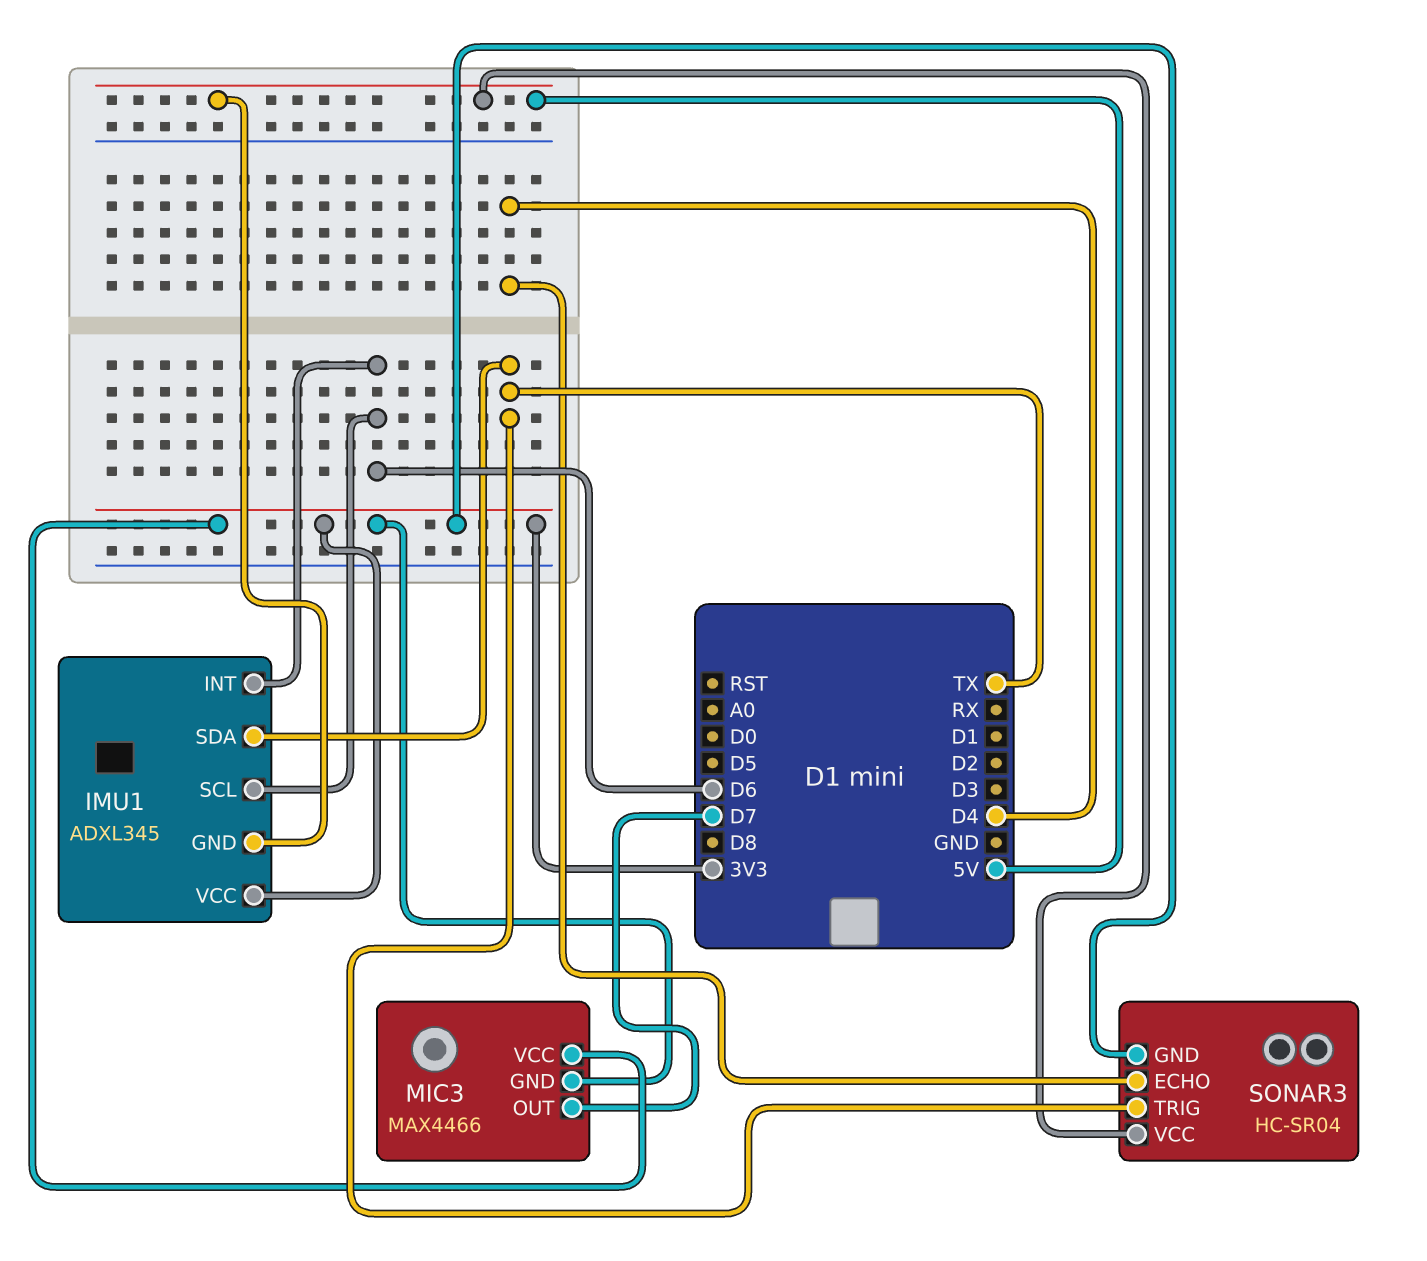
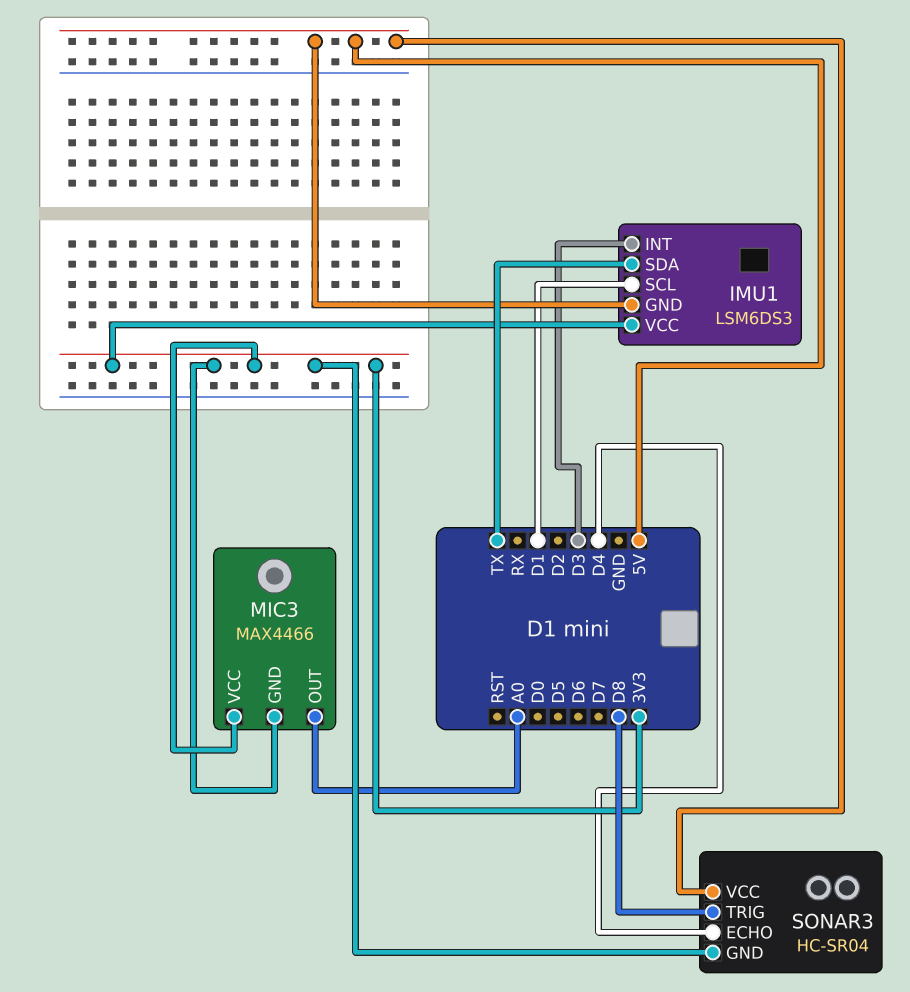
IMU1: ADXL345 -> LSM6DS3
IMU1 pin INT: D6 -> D3
IMU1 pin SCL: D6 -> D1
MIC3 pin OUT: D7 -> A0
SONAR3 pin TRIG: TX -> D8

